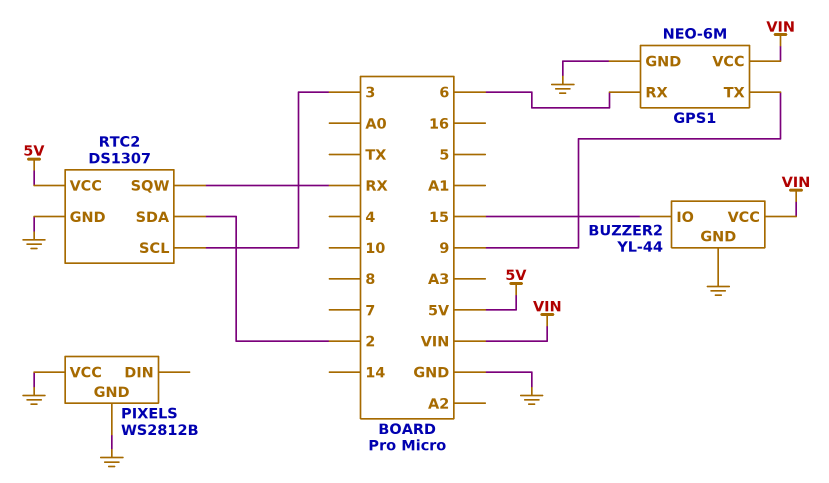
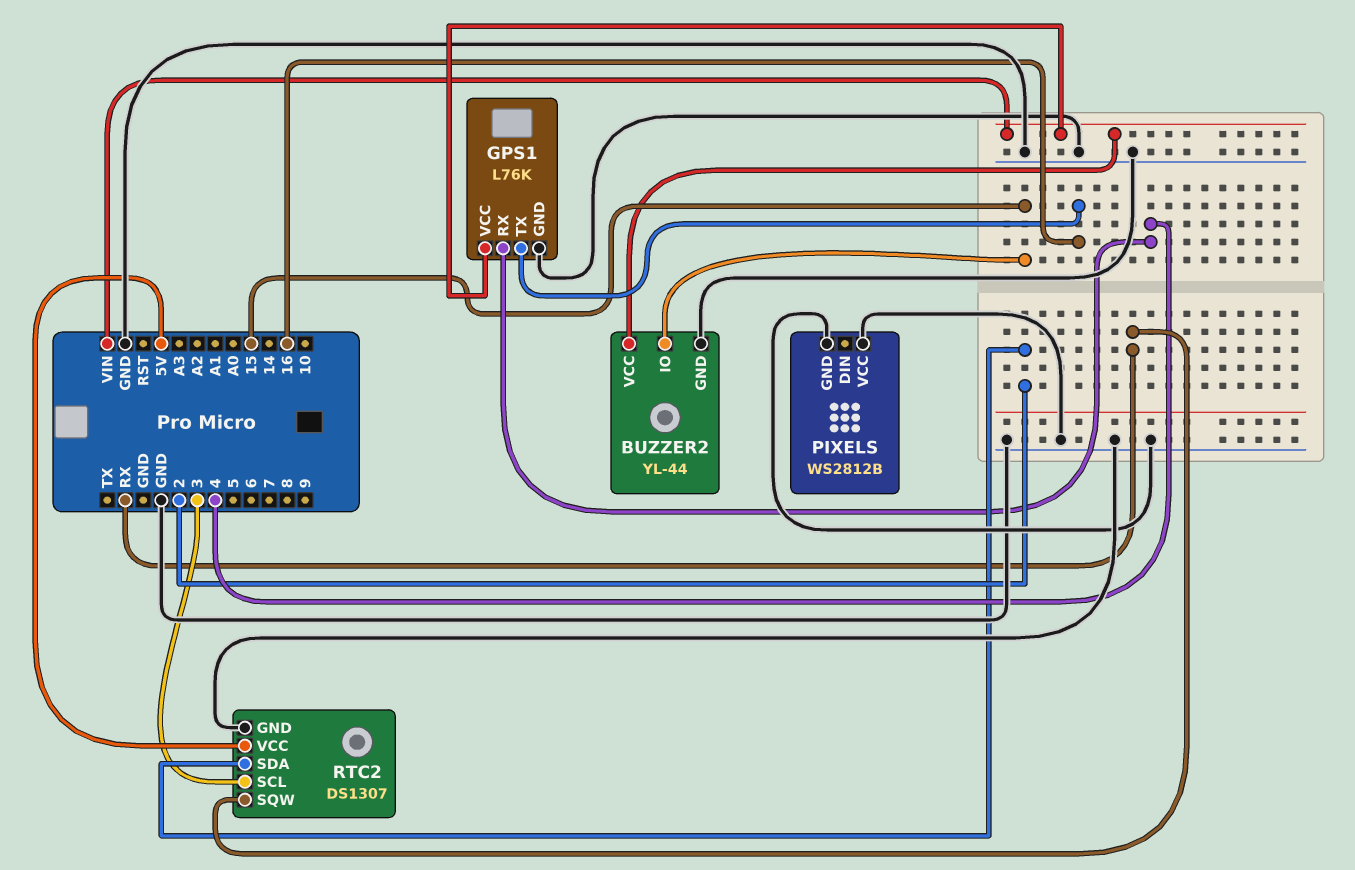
GPS1: NEO-6M -> L76K
GPS1 pin RX: 6 -> 4
GPS1 pin TX: 9 -> 16

